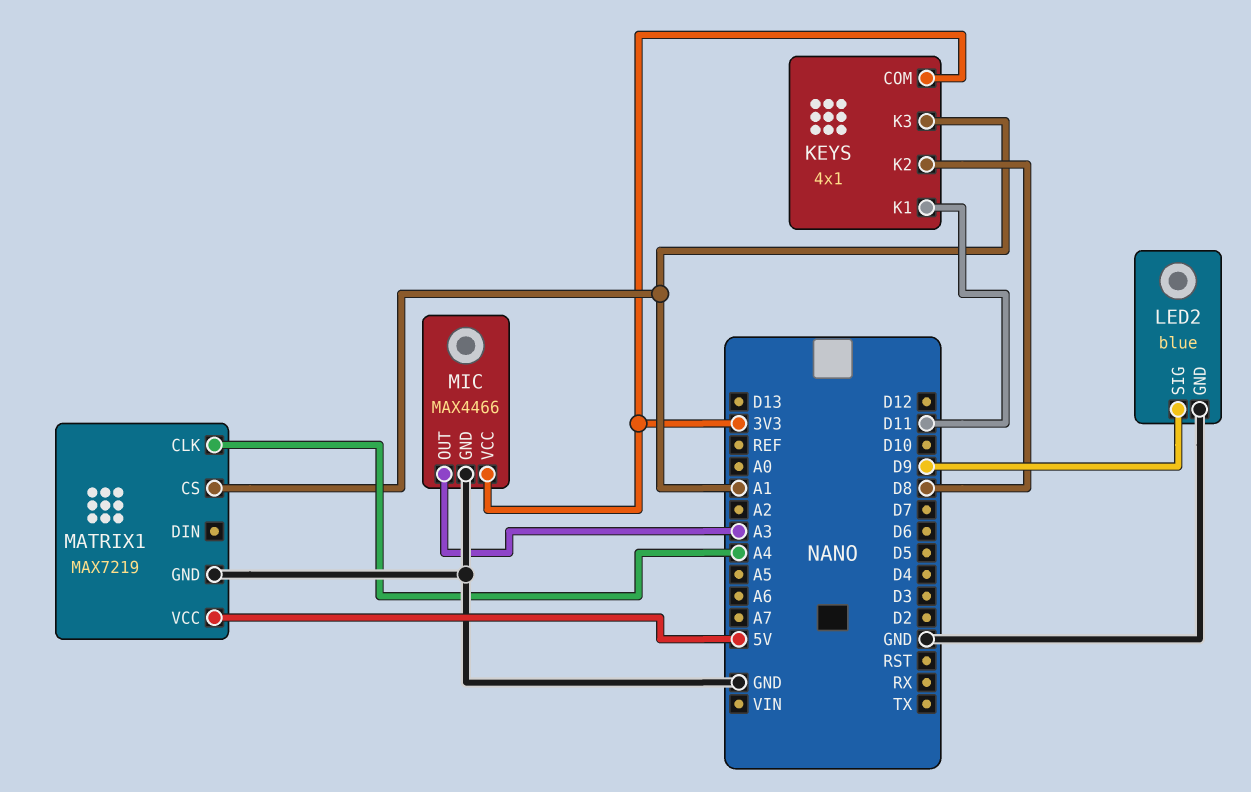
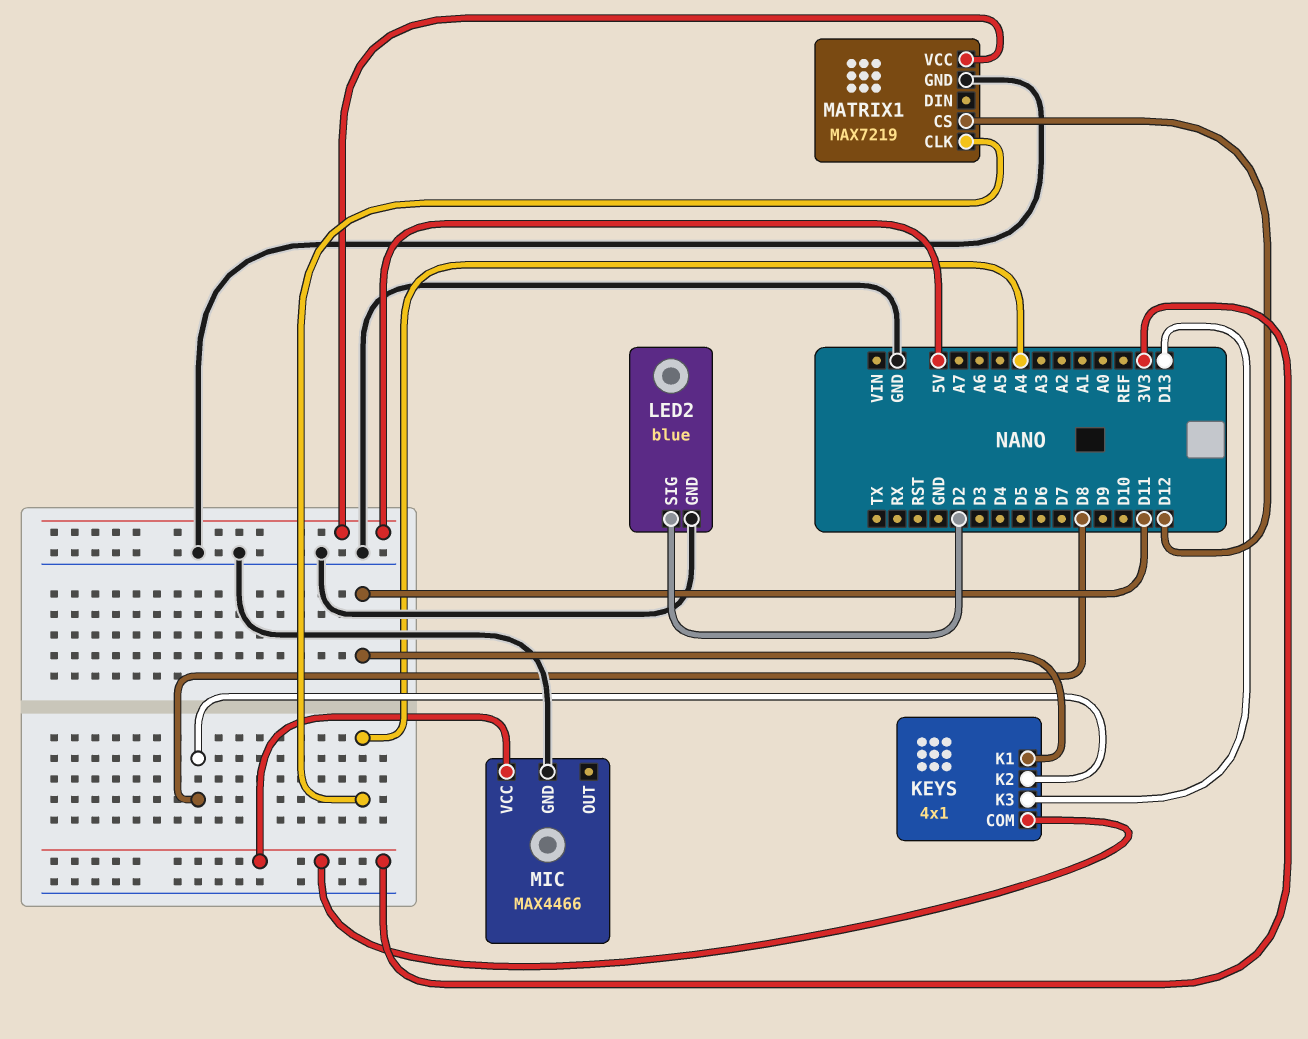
KEYS pin K3: A1 -> D13
LED2 pin SIG: D9 -> D2
MATRIX1 pin CS: A1 -> D12
MIC pin OUT: A3 -> none

